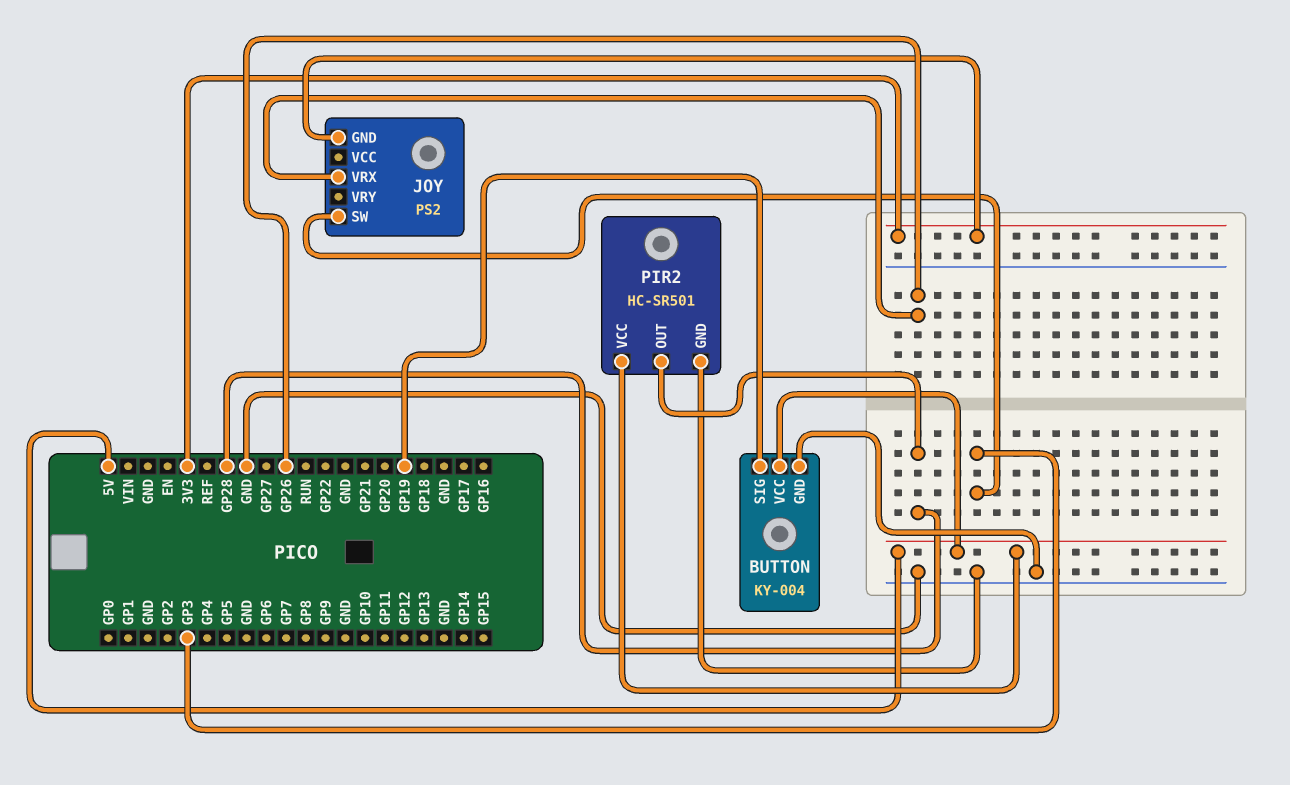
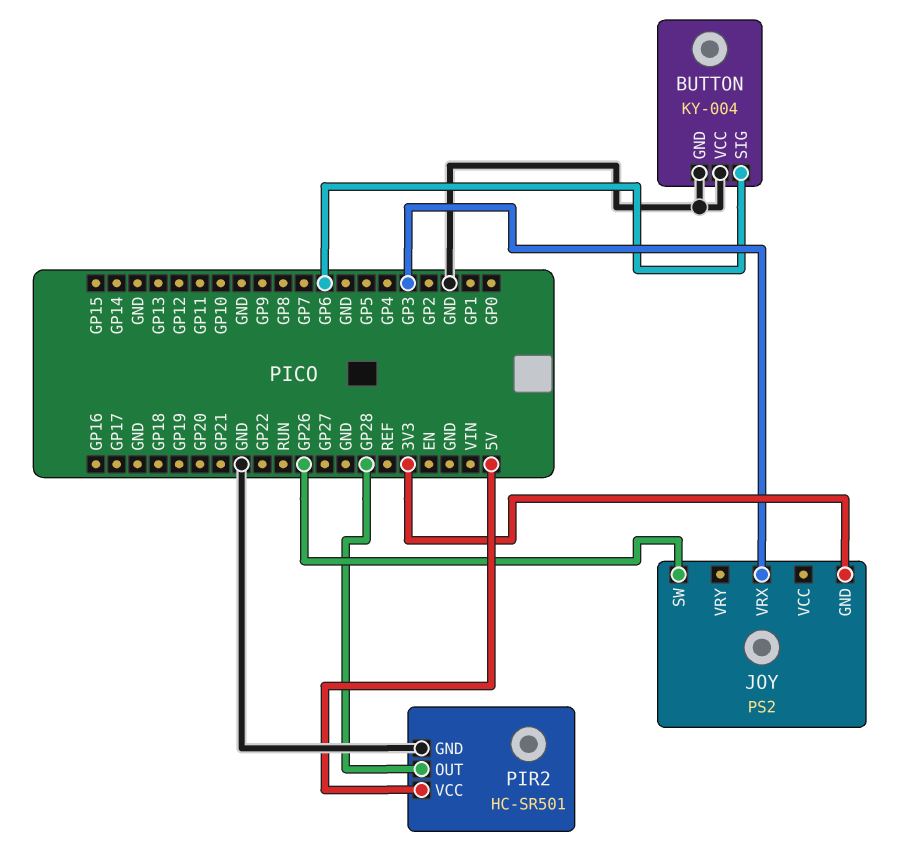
BUTTON pin SIG: GP19 -> GP6
BUTTON pin VCC: 5V -> GND
JOY pin SW: GP3 -> GP26
JOY pin VRX: GP26 -> GP3

